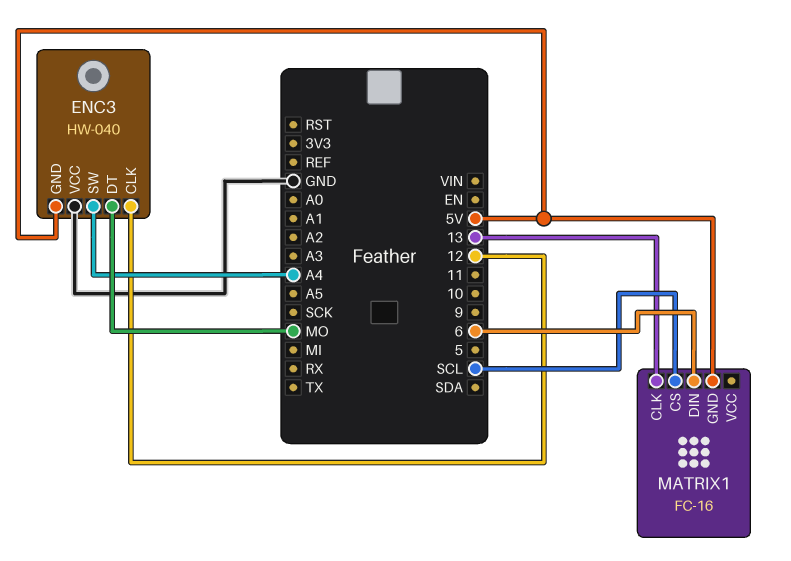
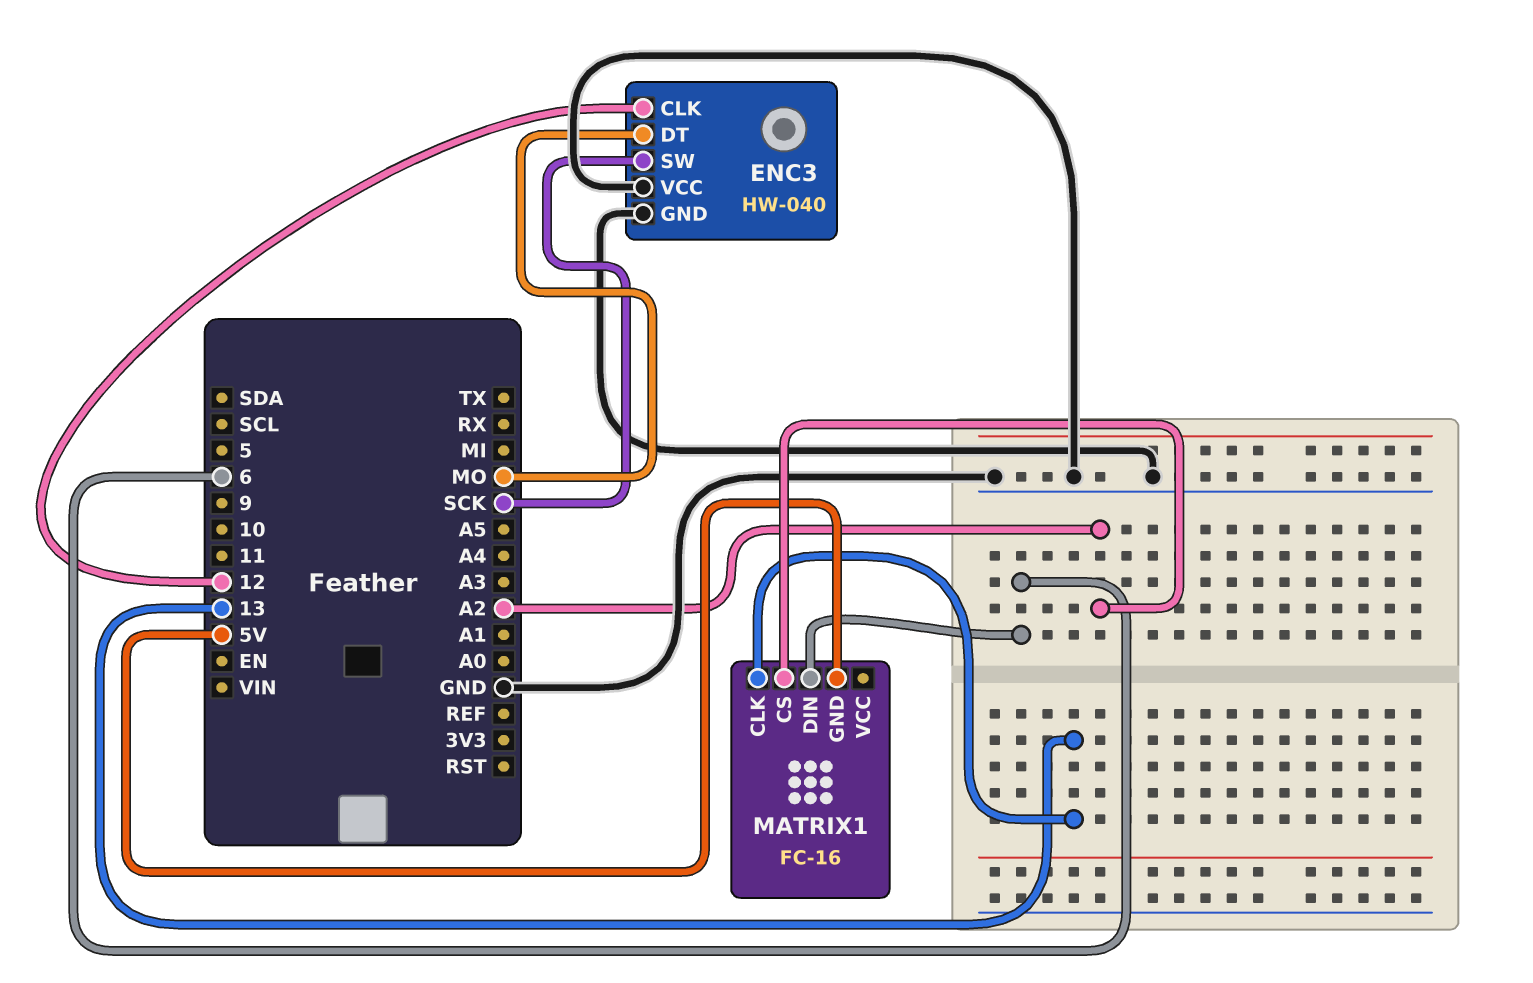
ENC3 pin GND: 5V -> GND
ENC3 pin SW: A4 -> SCK
MATRIX1 pin CS: SCL -> A2

